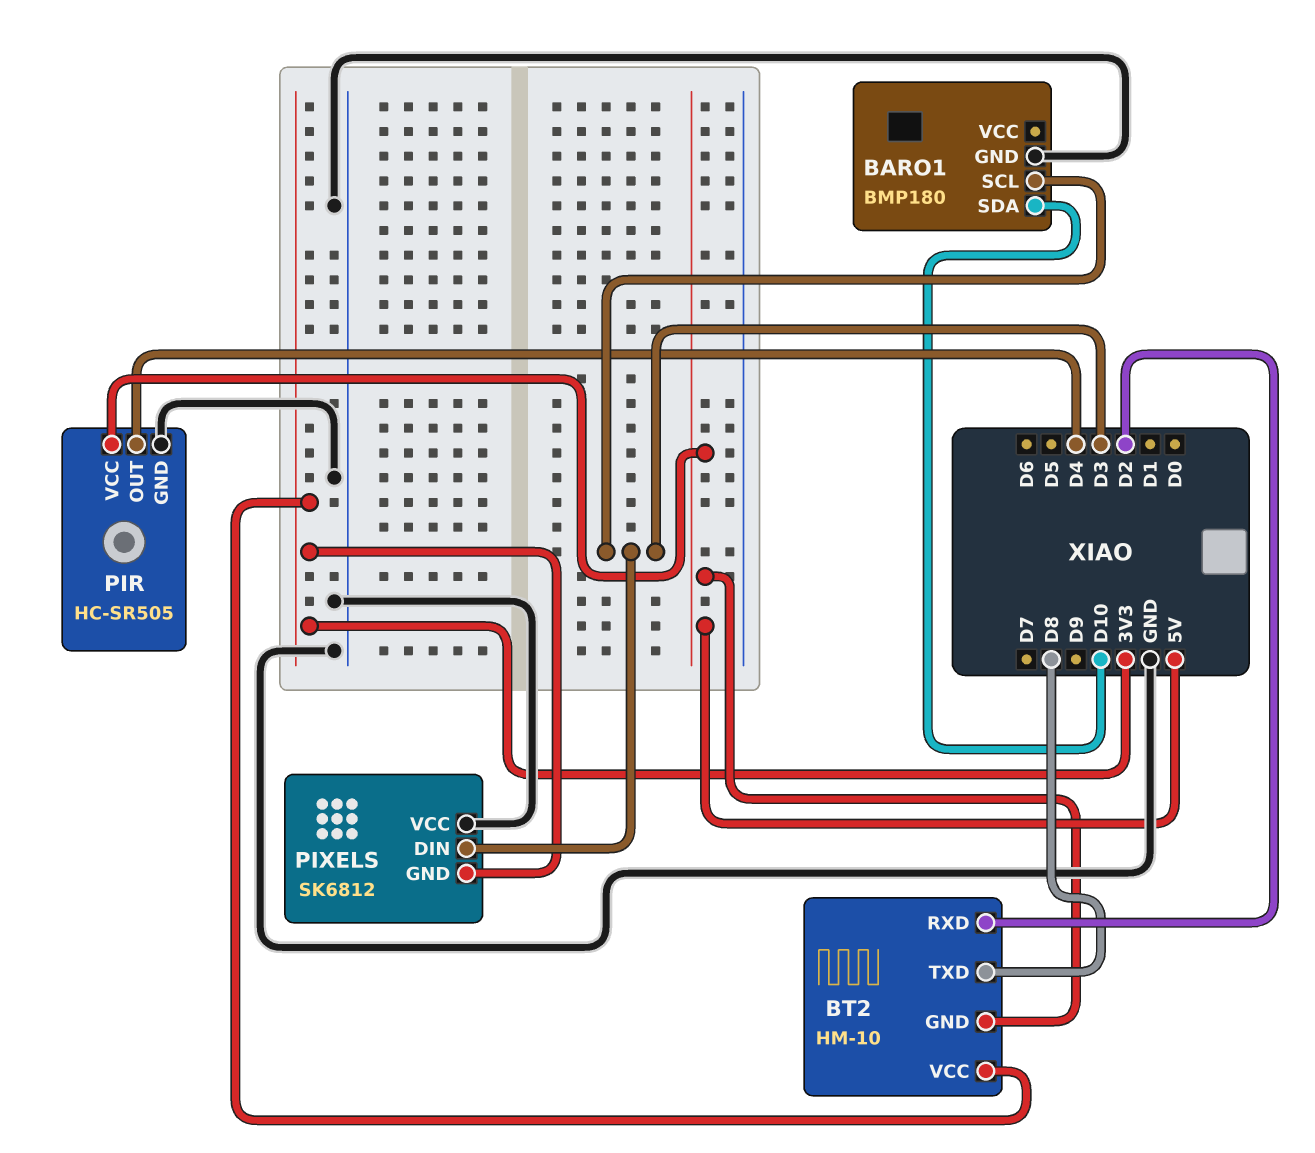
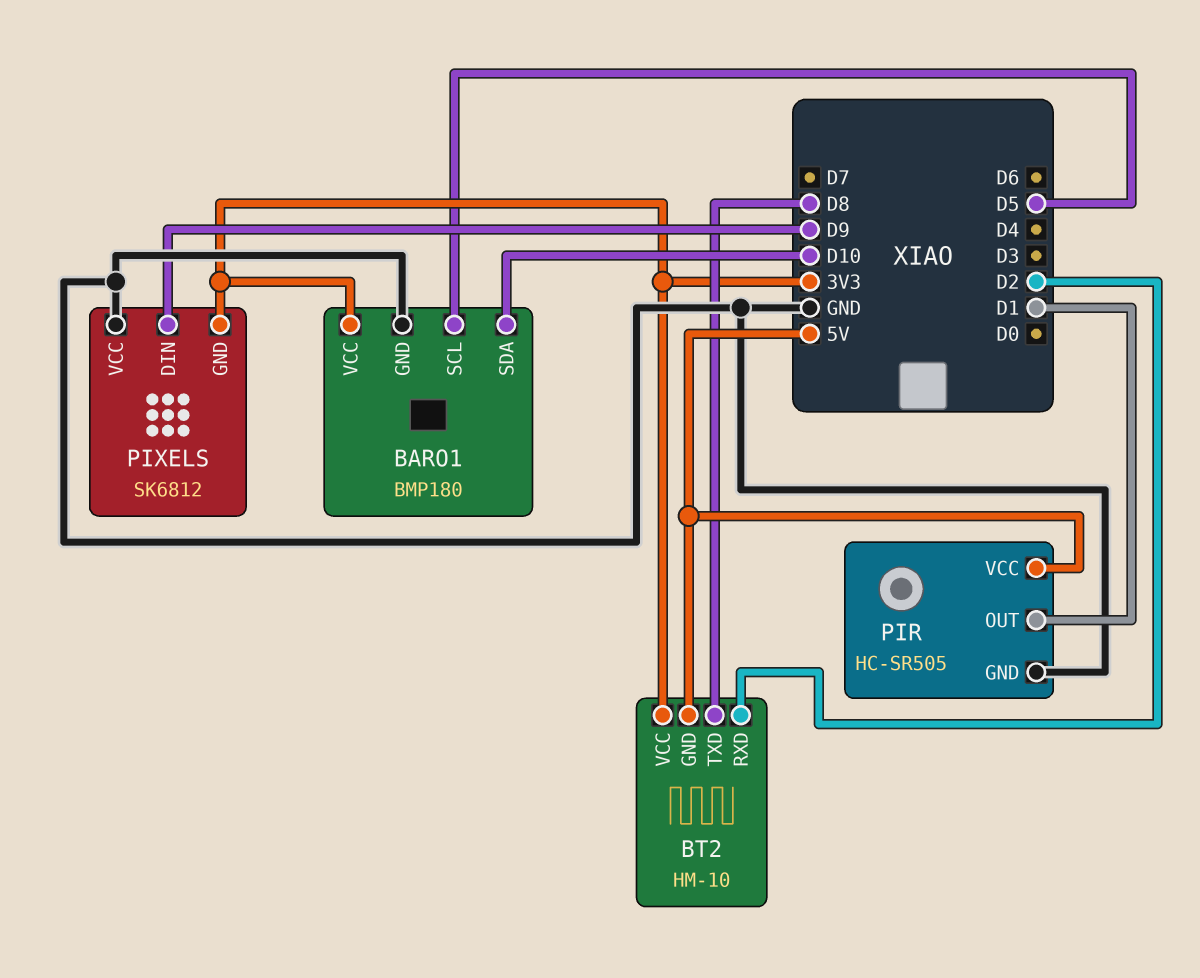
BARO1 pin SCL: D3 -> D5
BARO1 pin VCC: none -> 3V3
PIR pin OUT: D4 -> D1
PIXELS pin DIN: D3 -> D9

